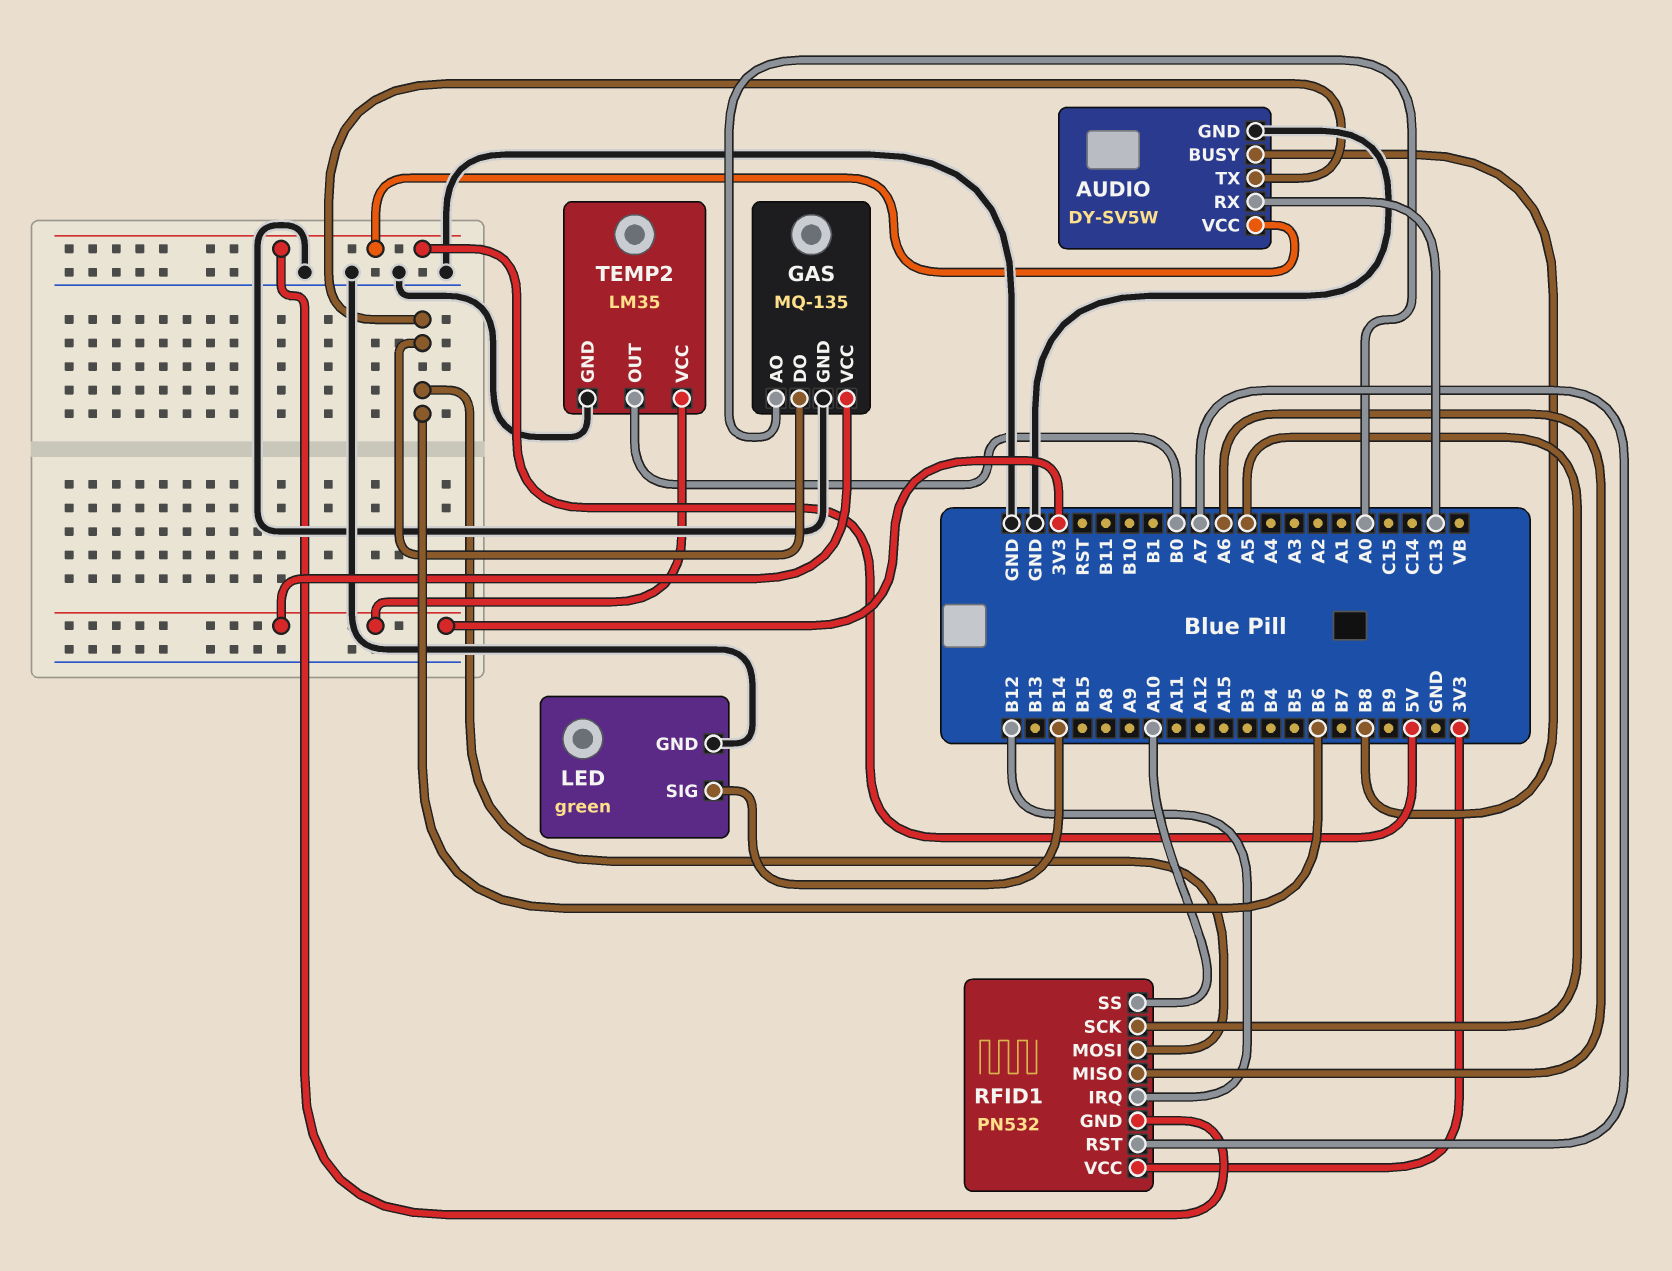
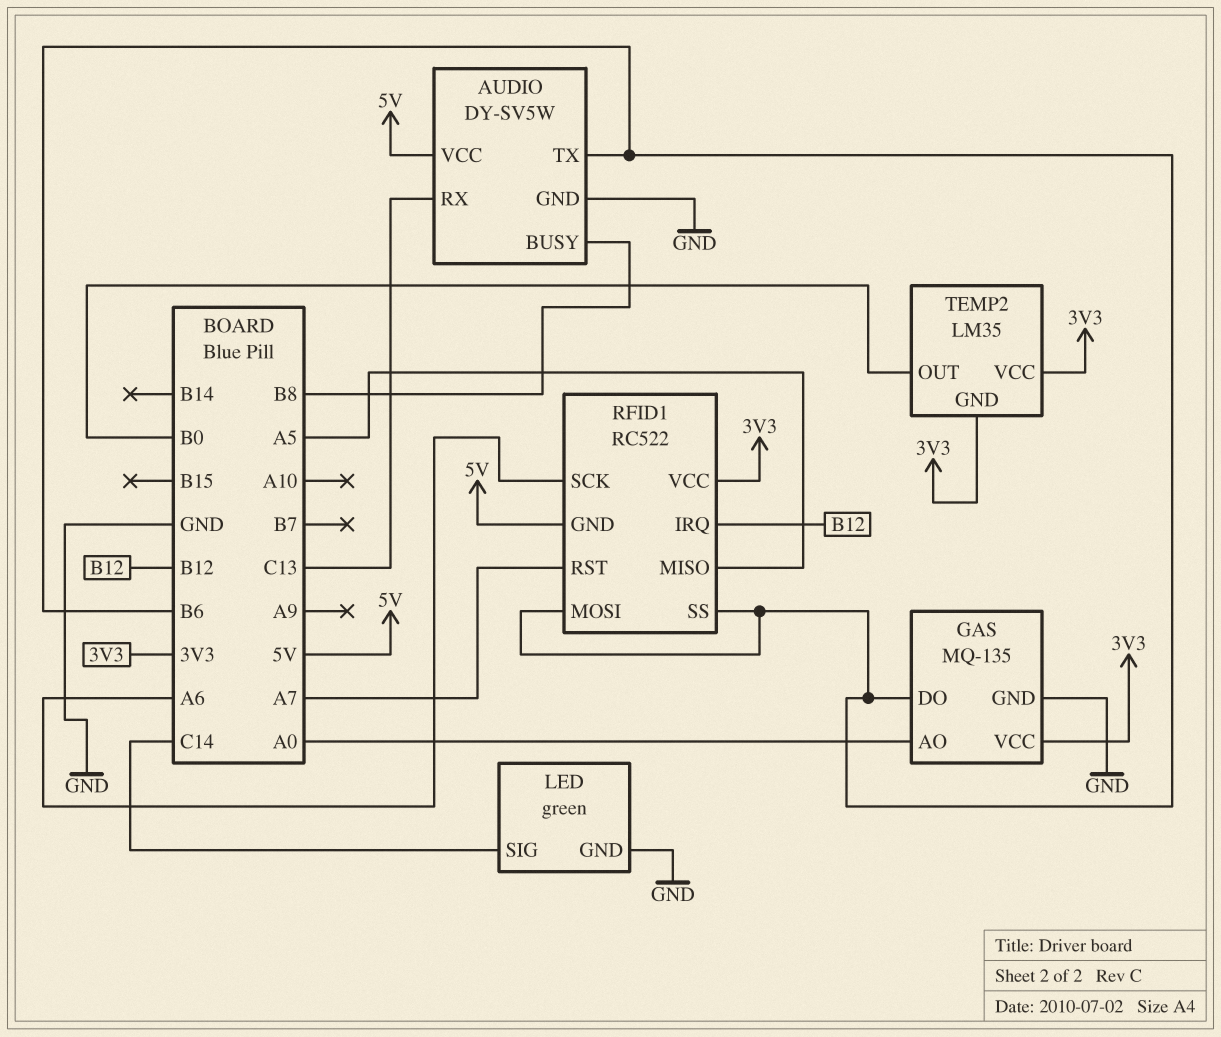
LED pin SIG: B14 -> C14
RFID1: PN532 -> RC522
RFID1 pin MISO: A6 -> A5
RFID1 pin SCK: A5 -> A6
RFID1 pin SS: A10 -> B6
TEMP2 pin GND: GND -> 3V3

